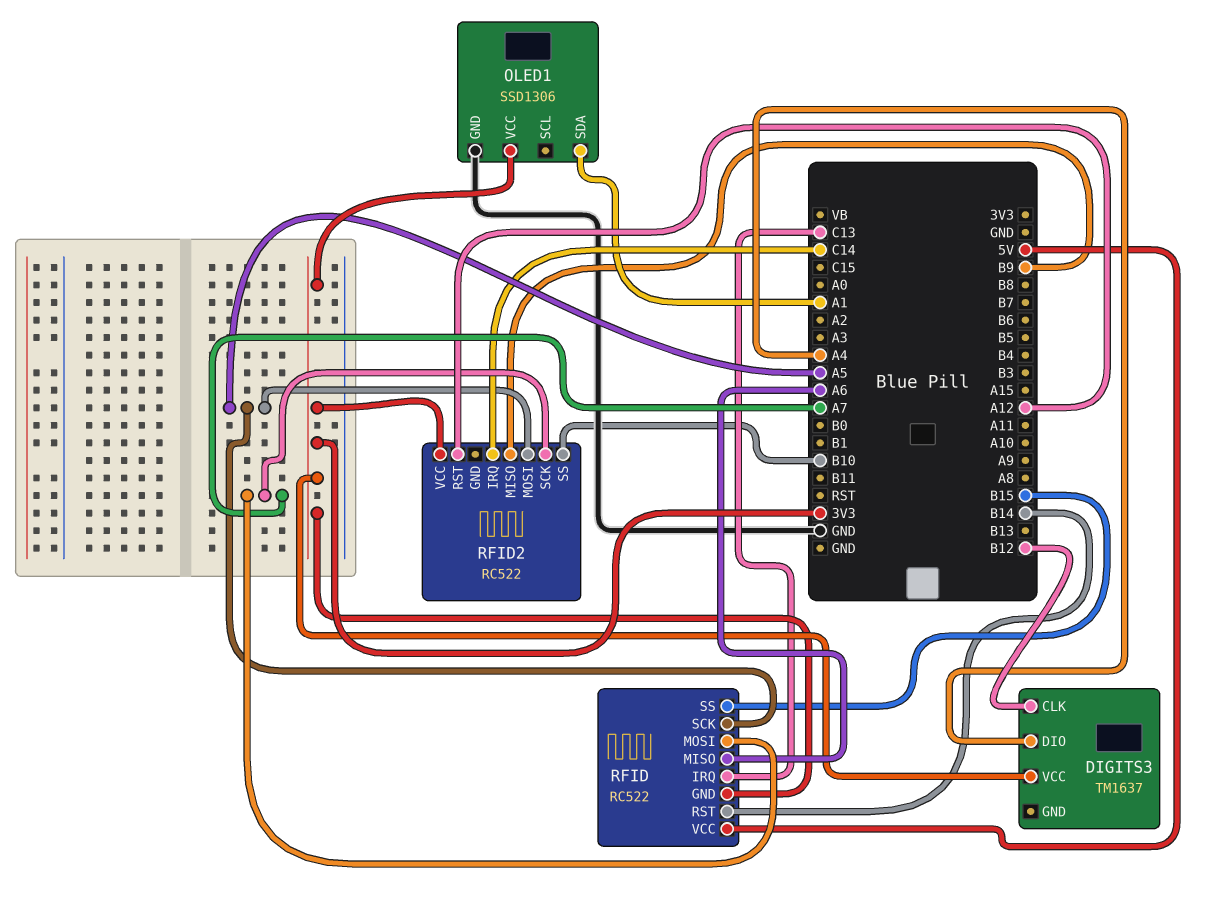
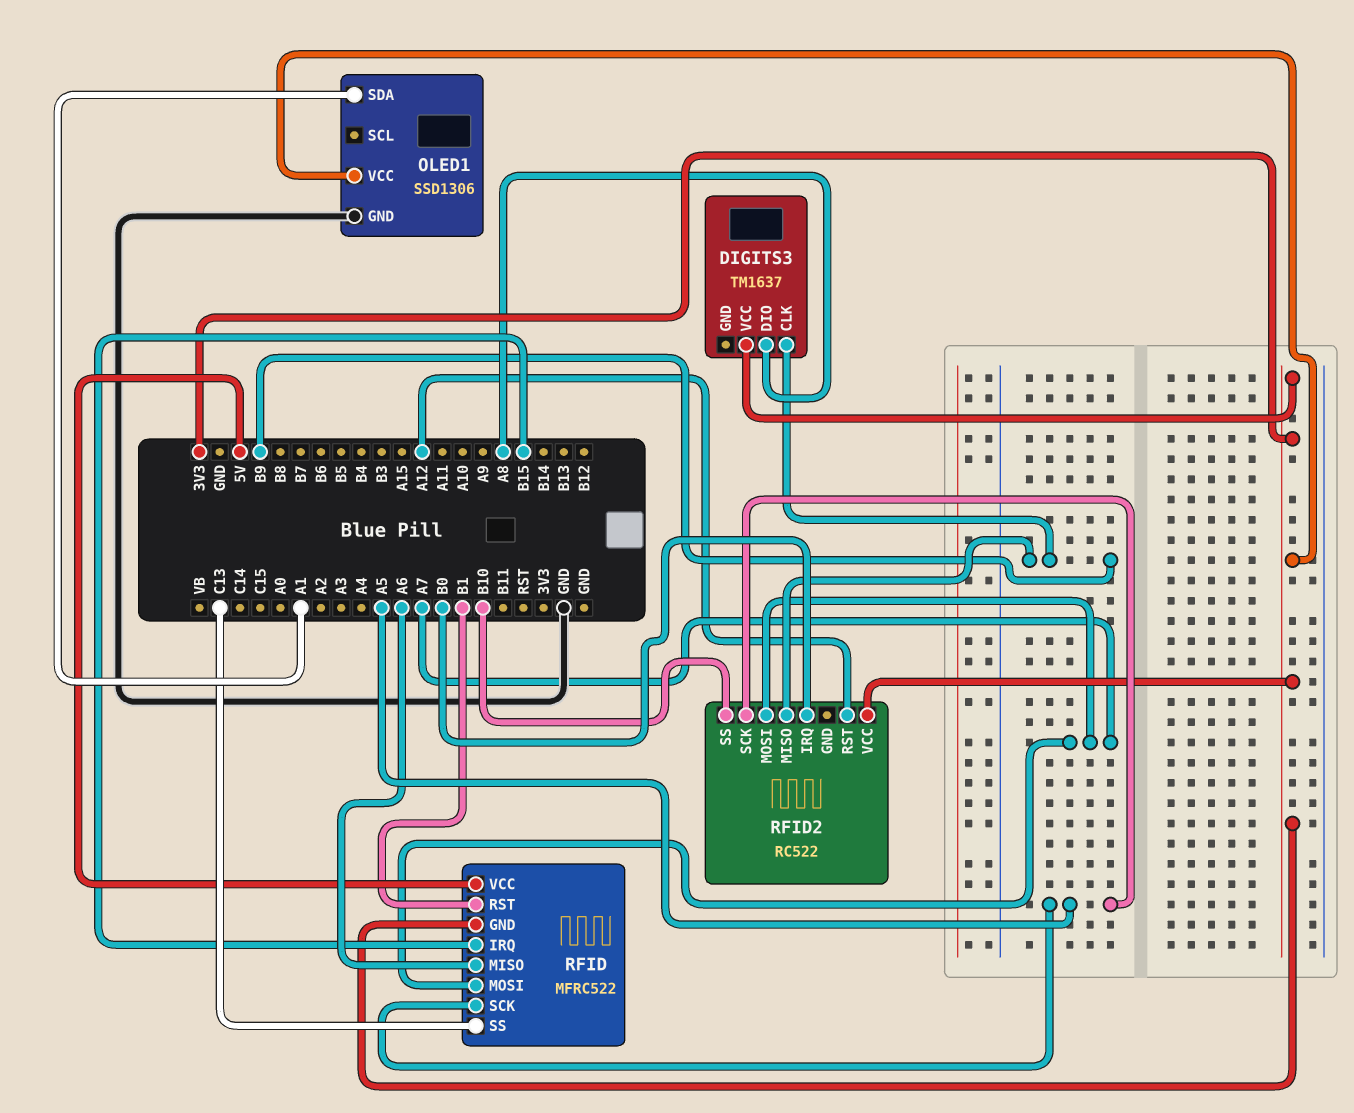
DIGITS3 pin CLK: B12 -> B9
DIGITS3 pin DIO: A4 -> A8
RFID: RC522 -> MFRC522
RFID pin IRQ: C13 -> B15
RFID pin RST: B14 -> B1
RFID pin SS: B15 -> C13
RFID2 pin IRQ: C14 -> B0
RFID2 pin MOSI: A5 -> A7
RFID2 pin SCK: A7 -> A5

